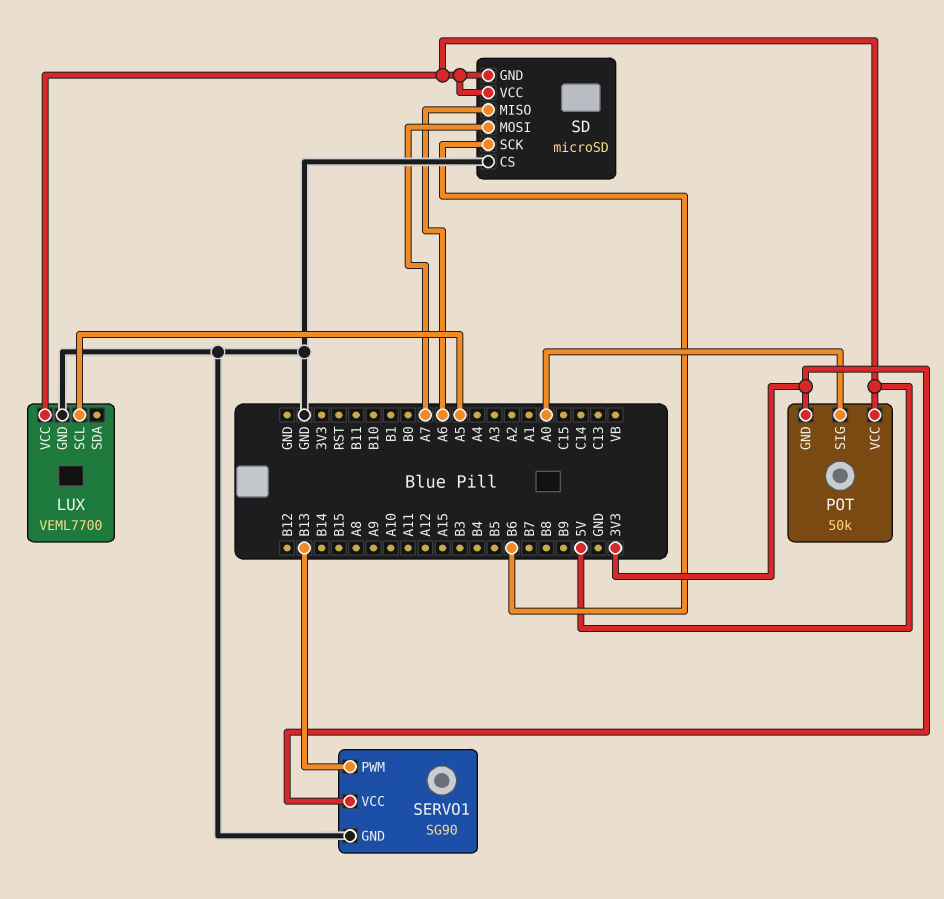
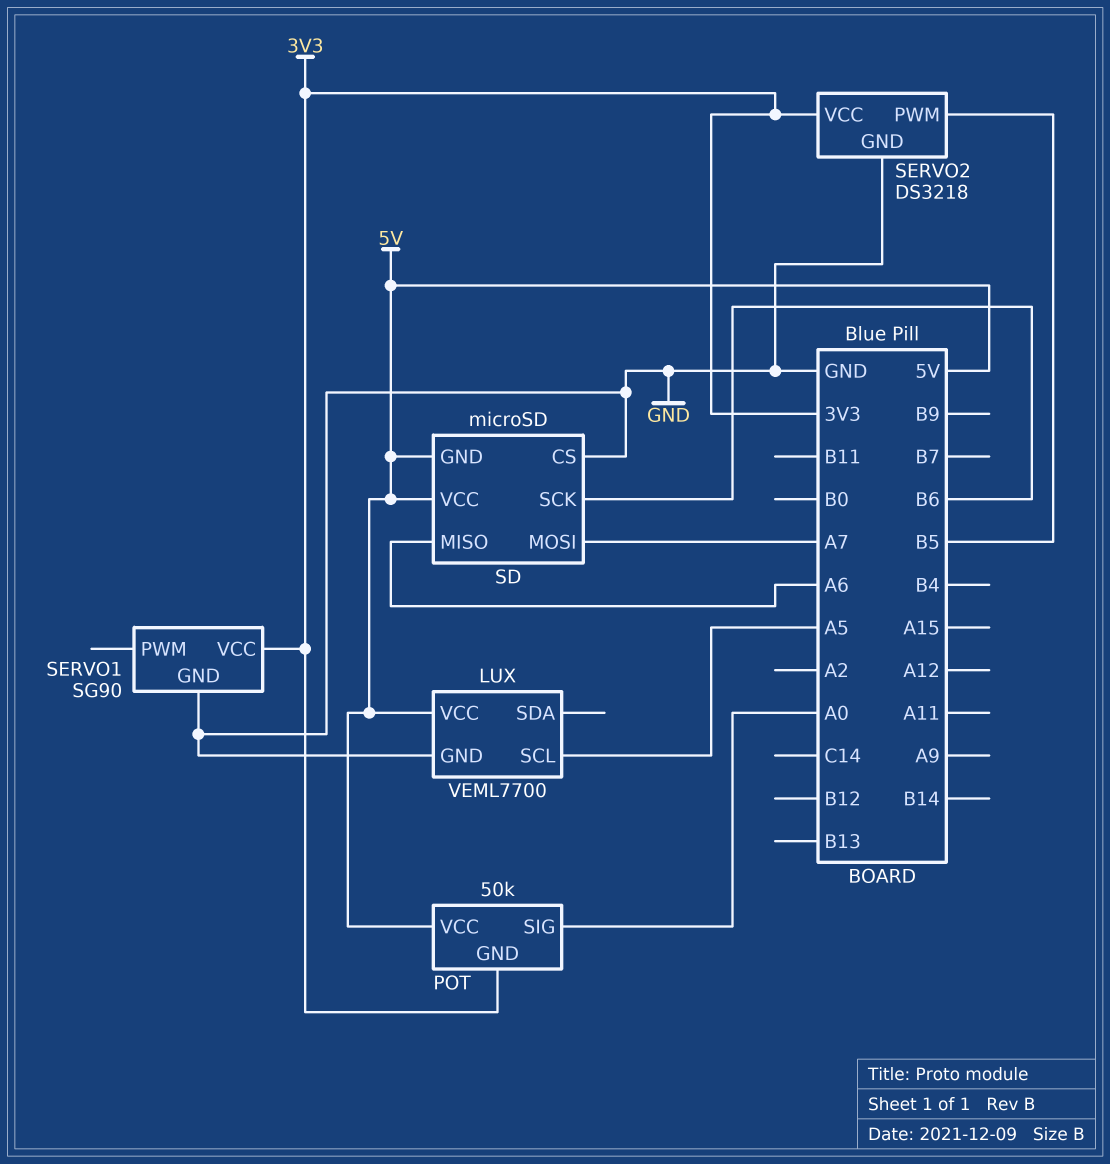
SERVO1 pin PWM: B13 -> none
SERVO2: none -> DS3218
SERVO2 pin GND: none -> GND
SERVO2 pin PWM: none -> B5
SERVO2 pin VCC: none -> 3V3

